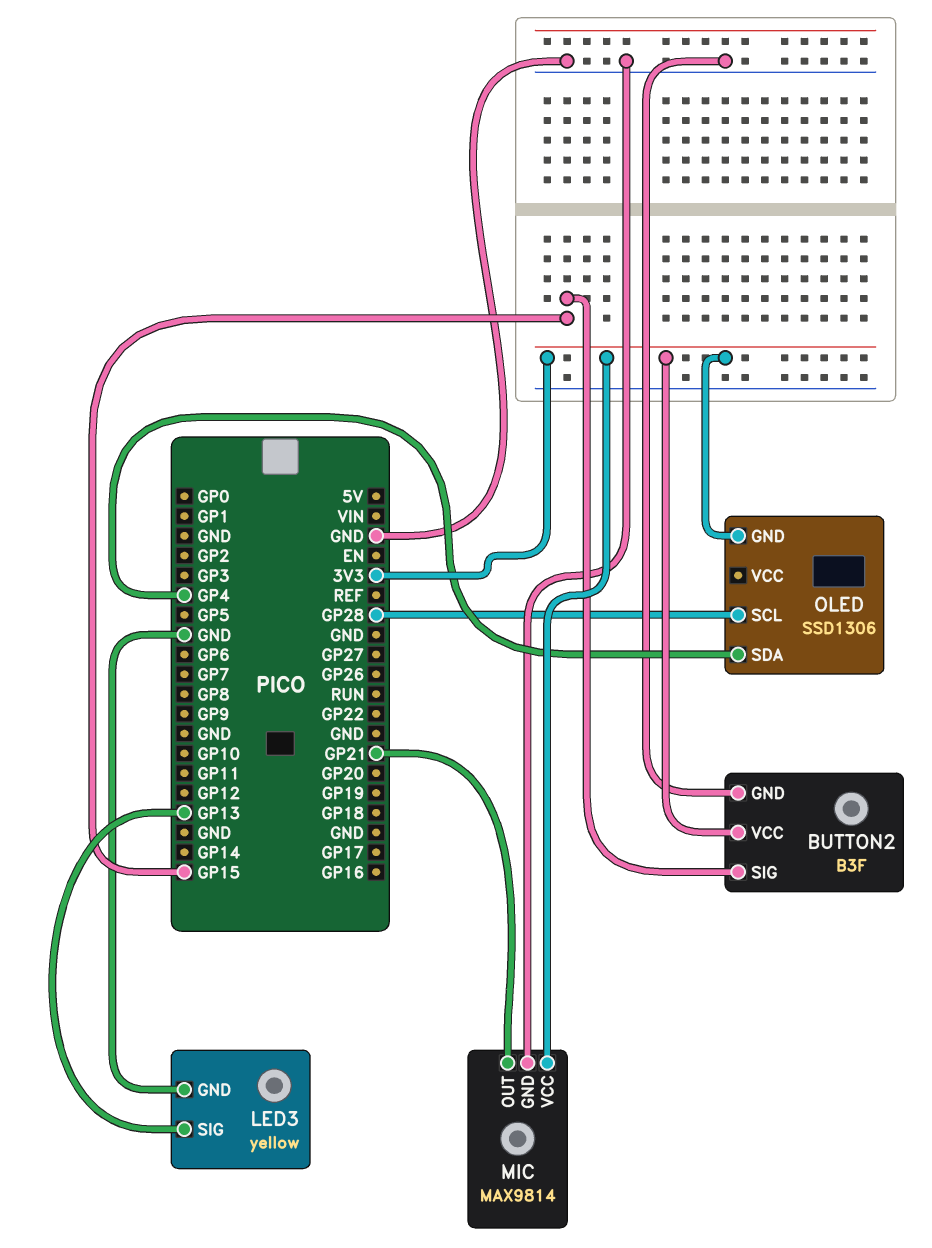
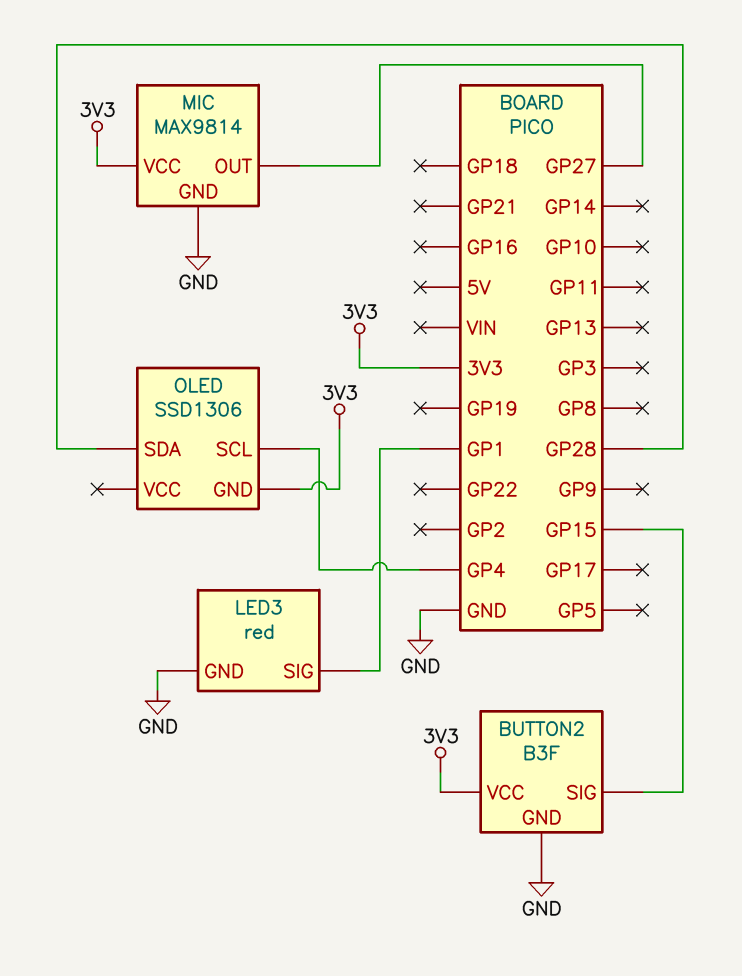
LED3: yellow -> red
LED3 pin SIG: GP13 -> GP1
MIC pin OUT: GP21 -> GP27
OLED pin SCL: GP28 -> GP4
OLED pin SDA: GP4 -> GP28

